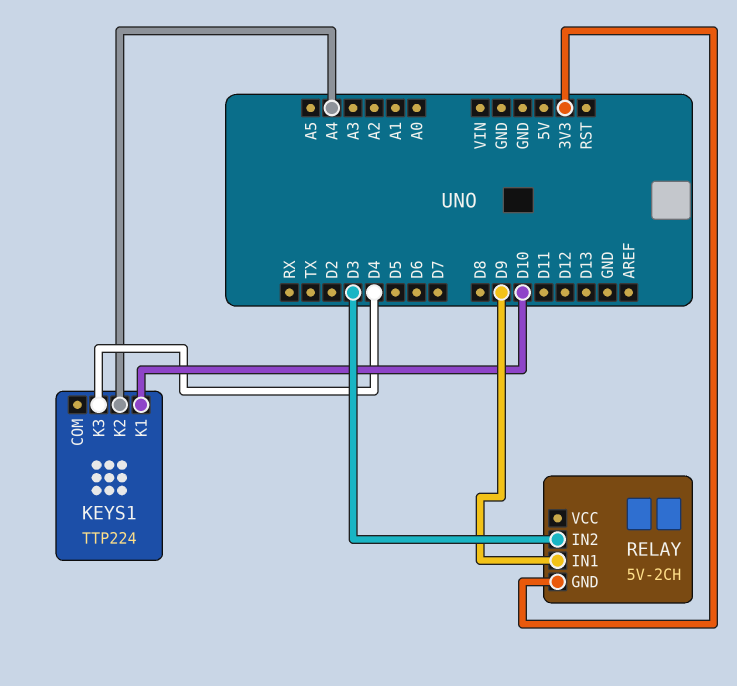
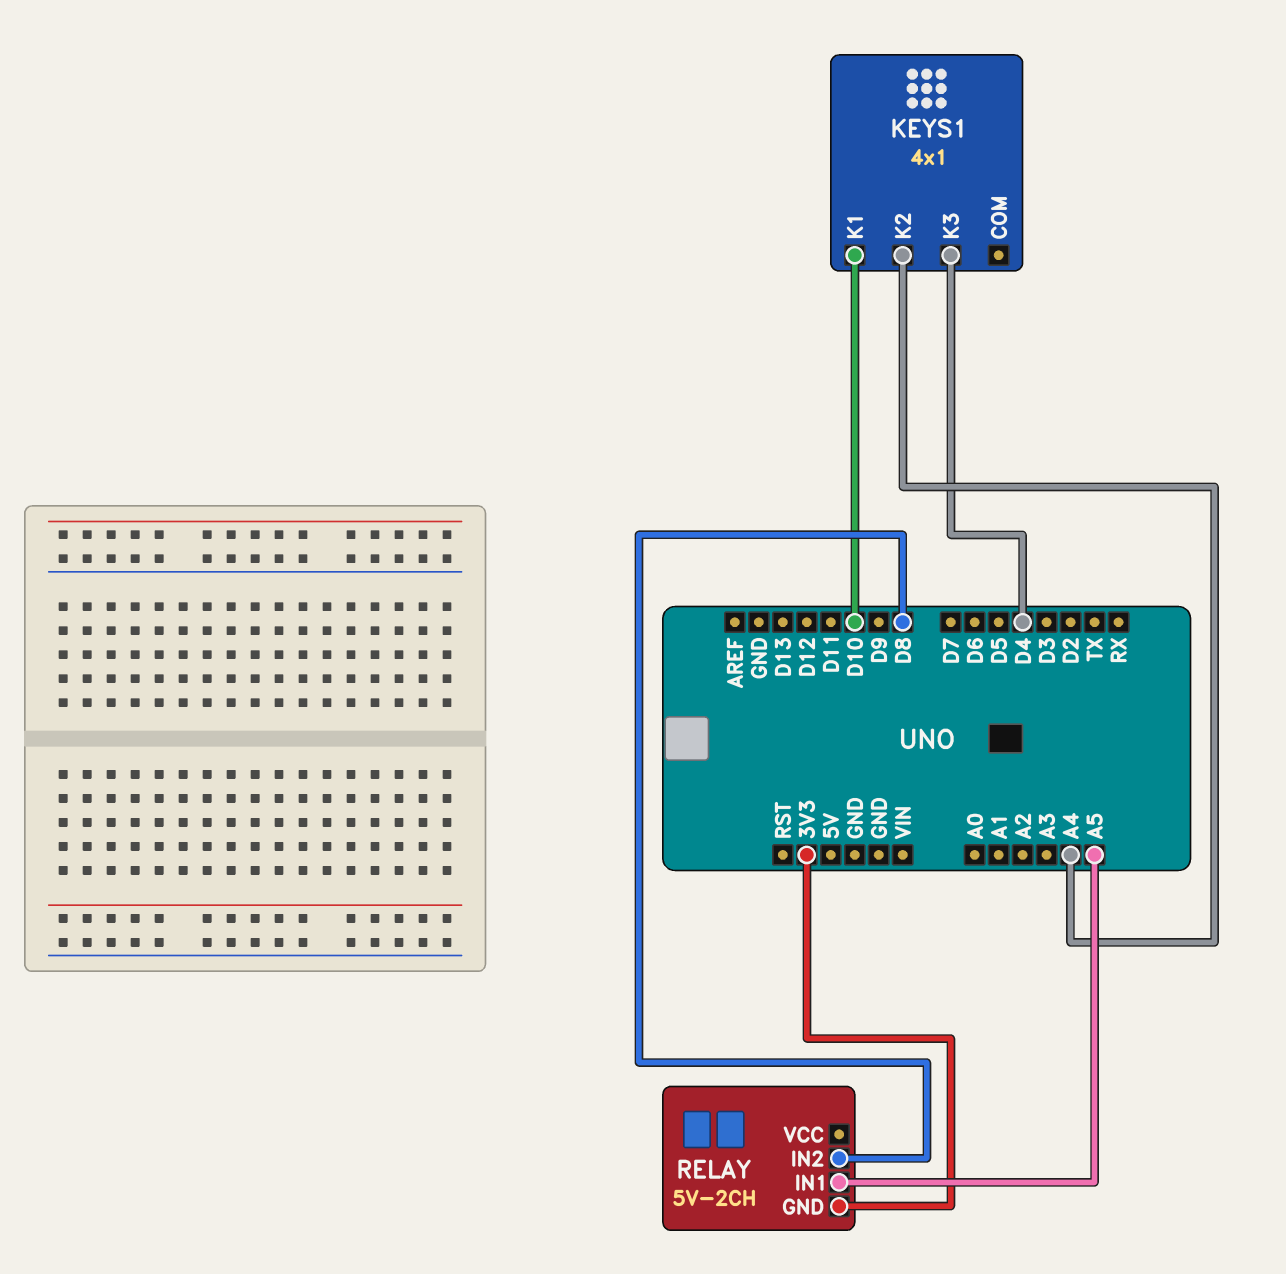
KEYS1: TTP224 -> 4x1
RELAY pin IN1: D9 -> A5
RELAY pin IN2: D3 -> D8

